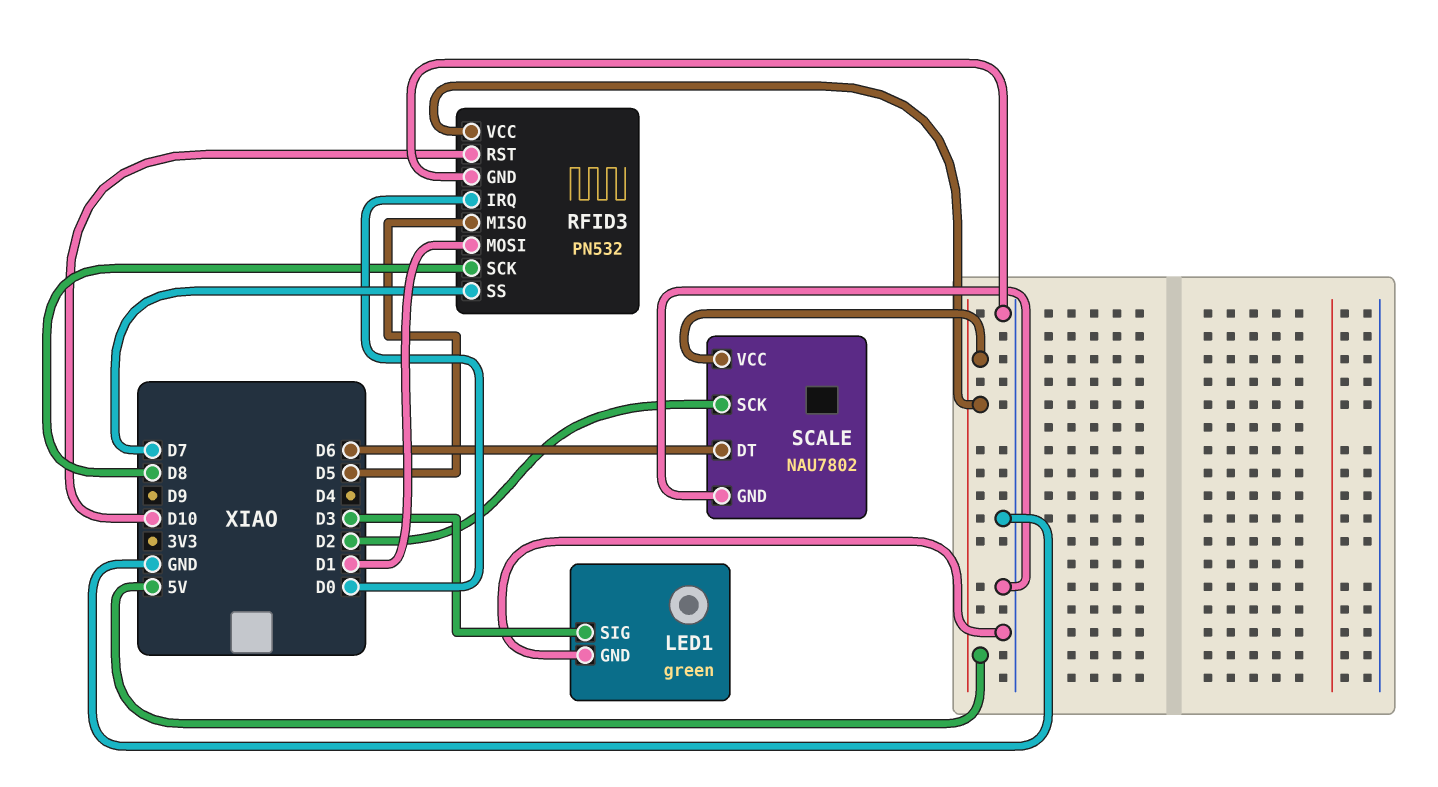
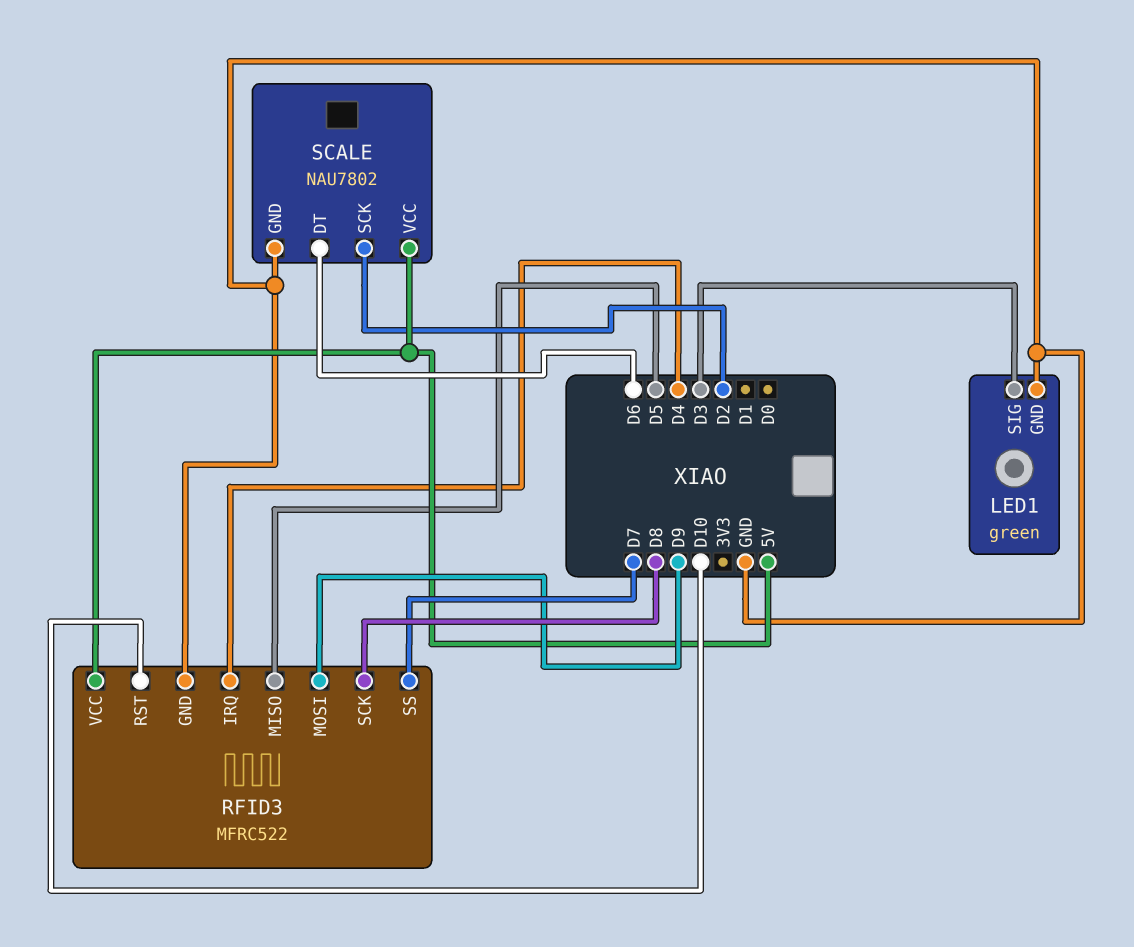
RFID3: PN532 -> MFRC522
RFID3 pin IRQ: D0 -> D4
RFID3 pin MOSI: D1 -> D9

